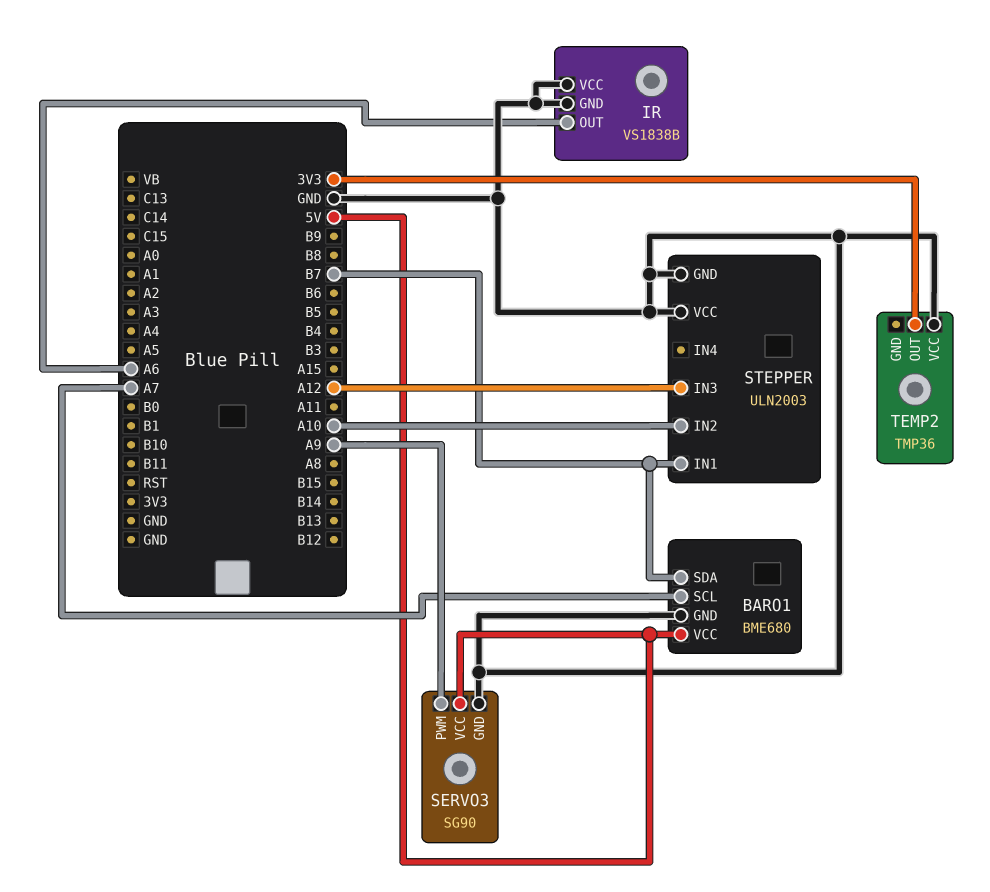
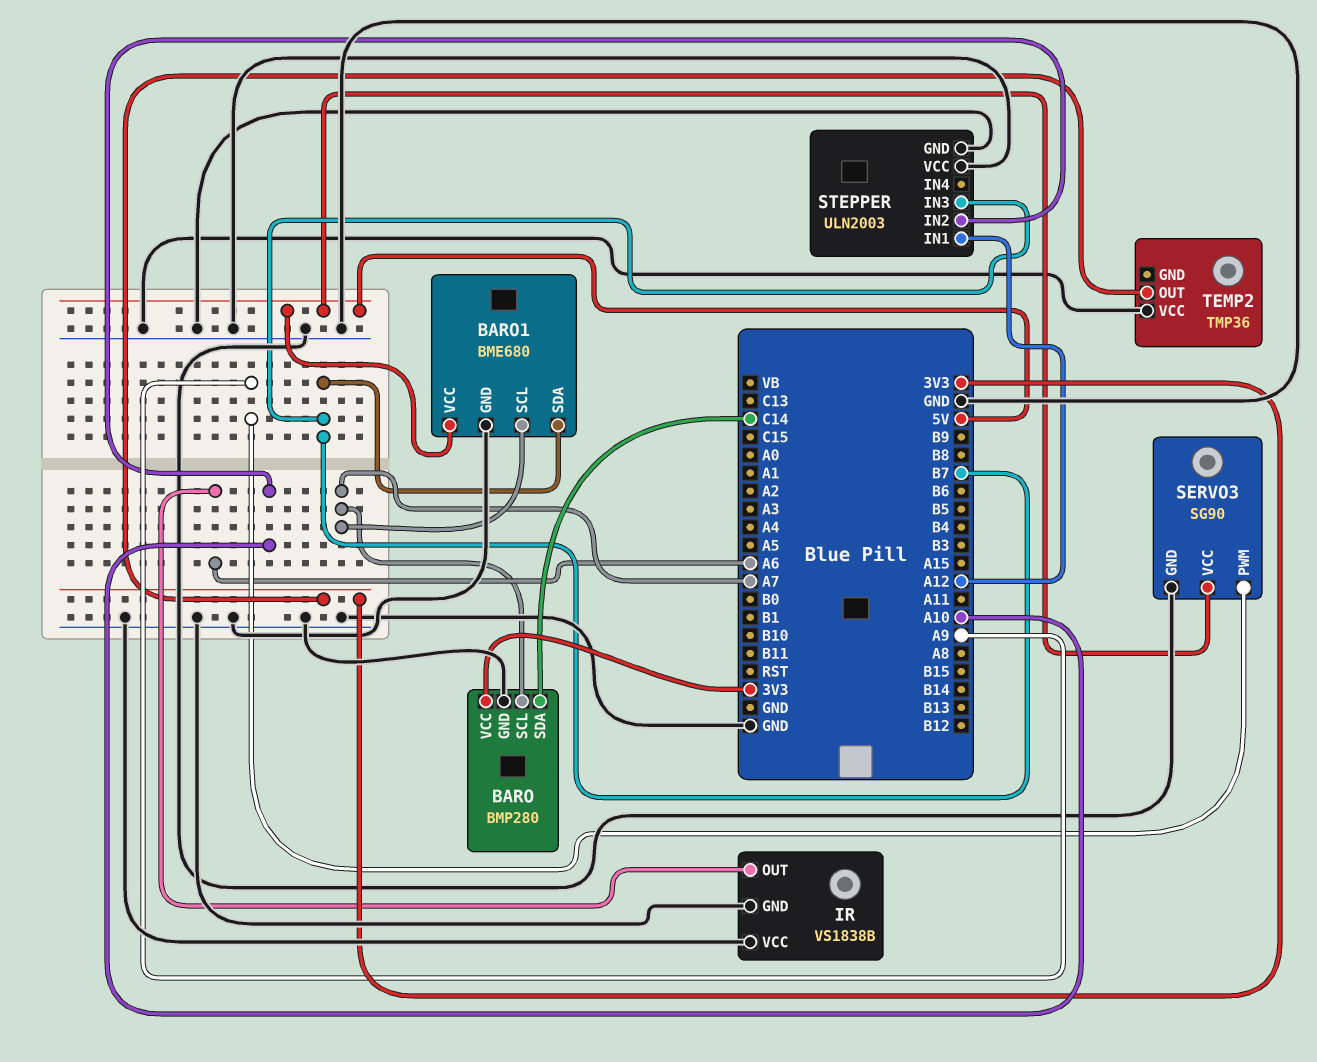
BARO: none -> BMP280
BARO pin GND: none -> GND
BARO pin SCL: none -> A7
BARO pin SDA: none -> C14
BARO pin VCC: none -> 3V3
STEPPER pin IN1: B7 -> A12
STEPPER pin IN3: A12 -> B7

